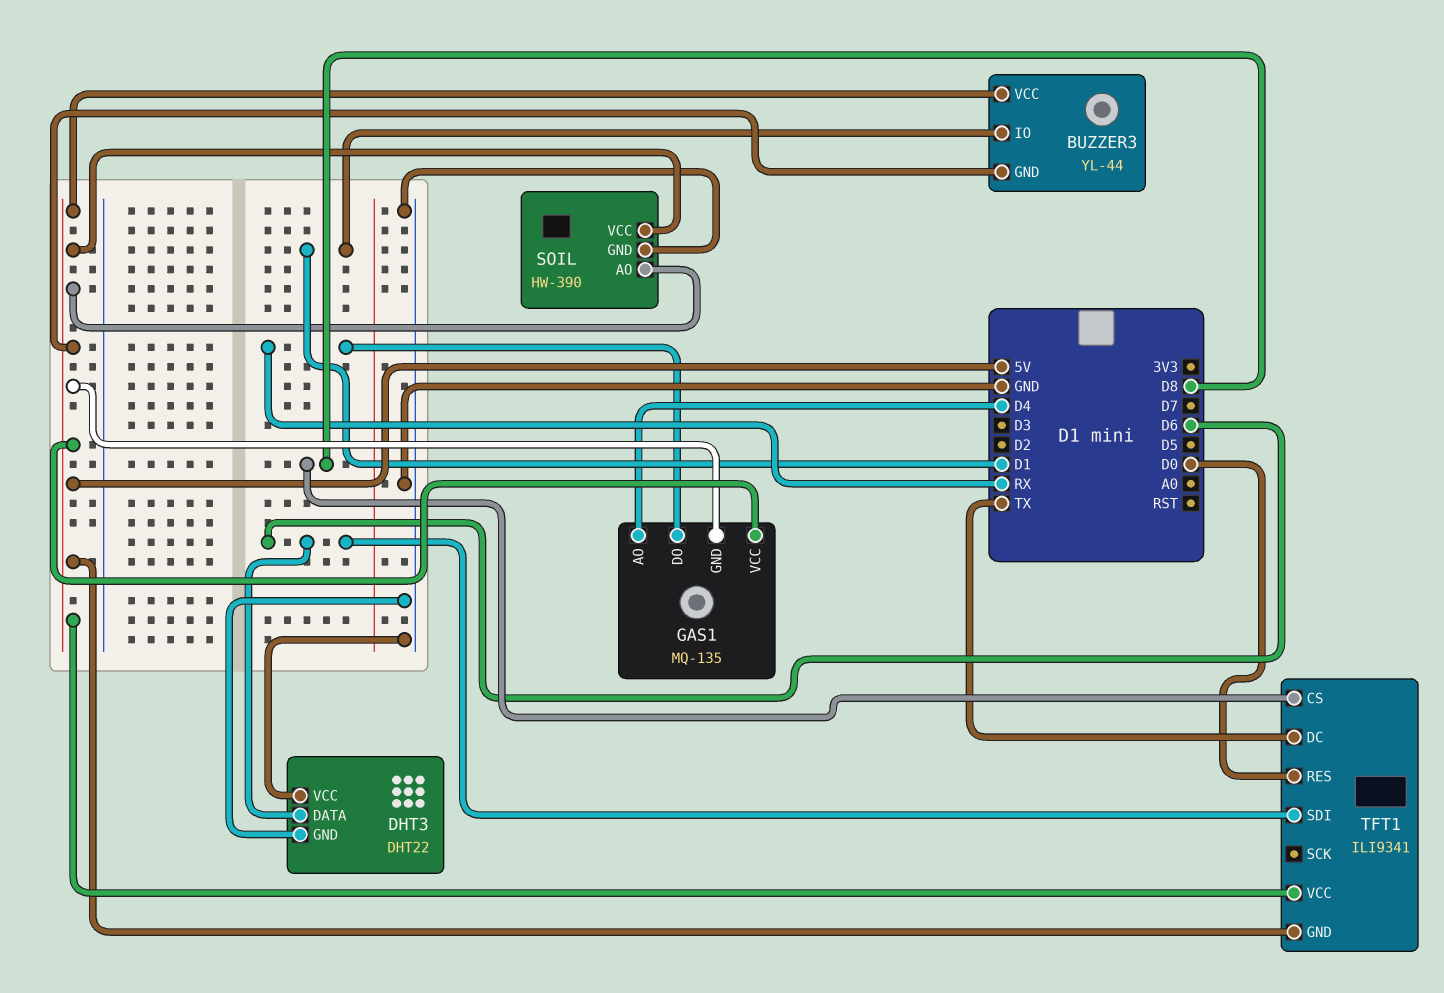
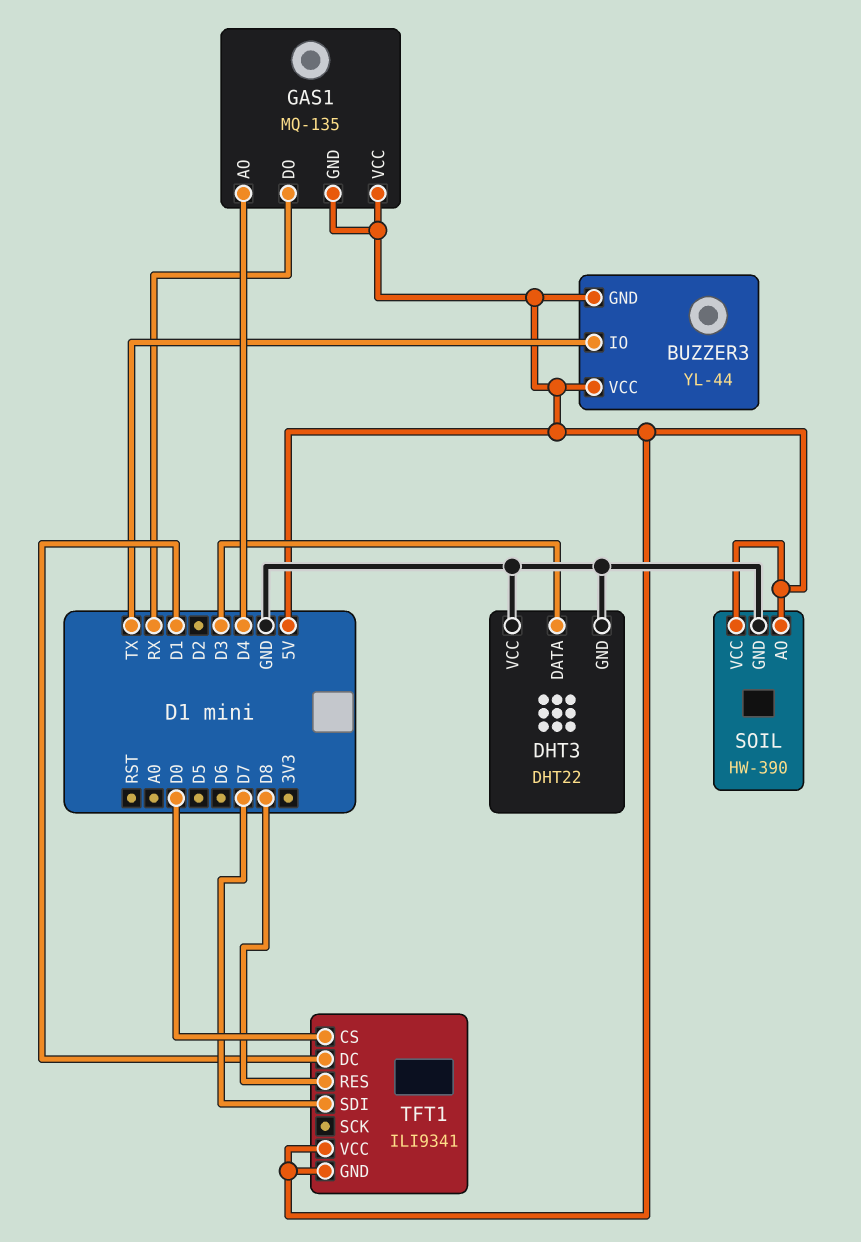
BUZZER3 pin IO: D1 -> TX
DHT3 pin DATA: D6 -> D3
TFT1 pin CS: D8 -> D0
TFT1 pin DC: TX -> D1
TFT1 pin RES: D0 -> D8
TFT1 pin SDI: D6 -> D7

